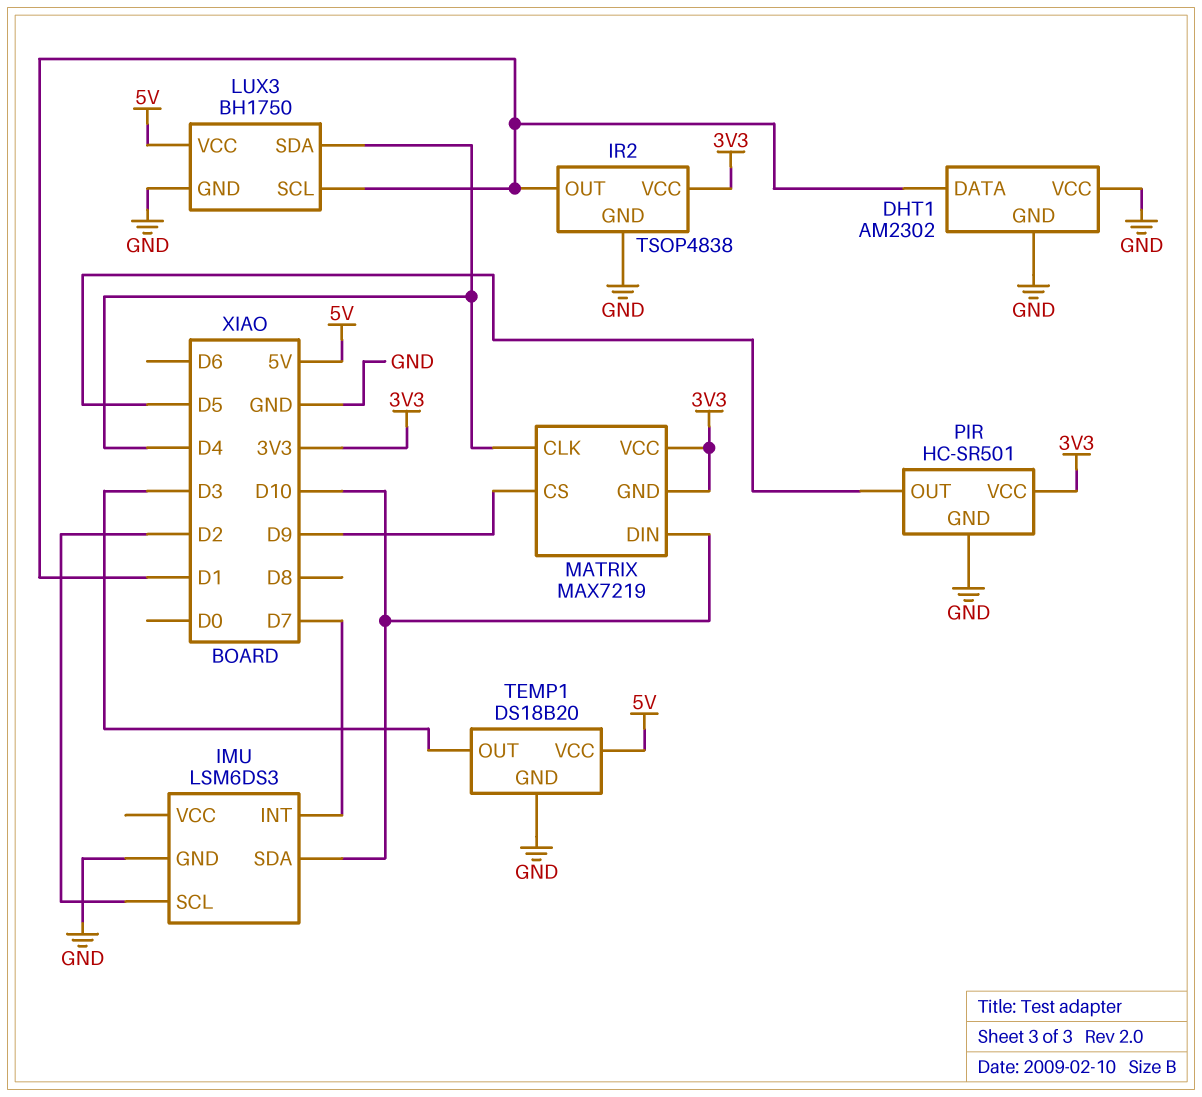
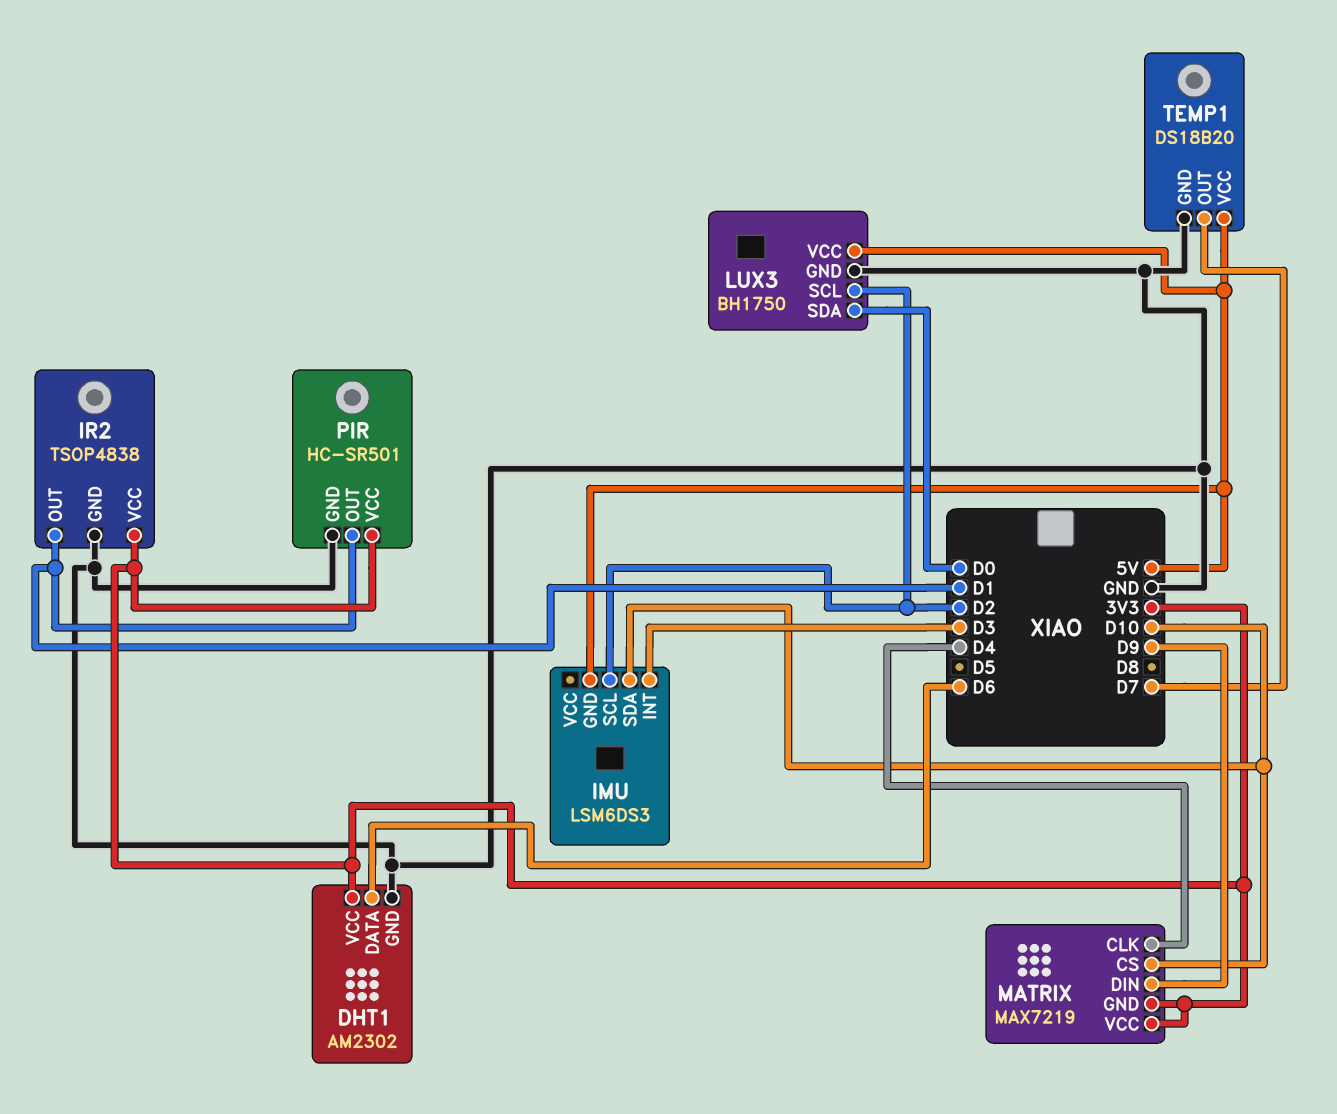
DHT1 pin DATA: D1 -> D6
DHT1 pin VCC: GND -> 3V3
IMU pin GND: GND -> 5V
IMU pin INT: D7 -> D3
LUX3 pin SCL: D1 -> D2
LUX3 pin SDA: D4 -> D0
MATRIX pin CS: D9 -> D10
MATRIX pin DIN: D10 -> D9
PIR pin OUT: D5 -> D1
TEMP1 pin OUT: D3 -> D7

